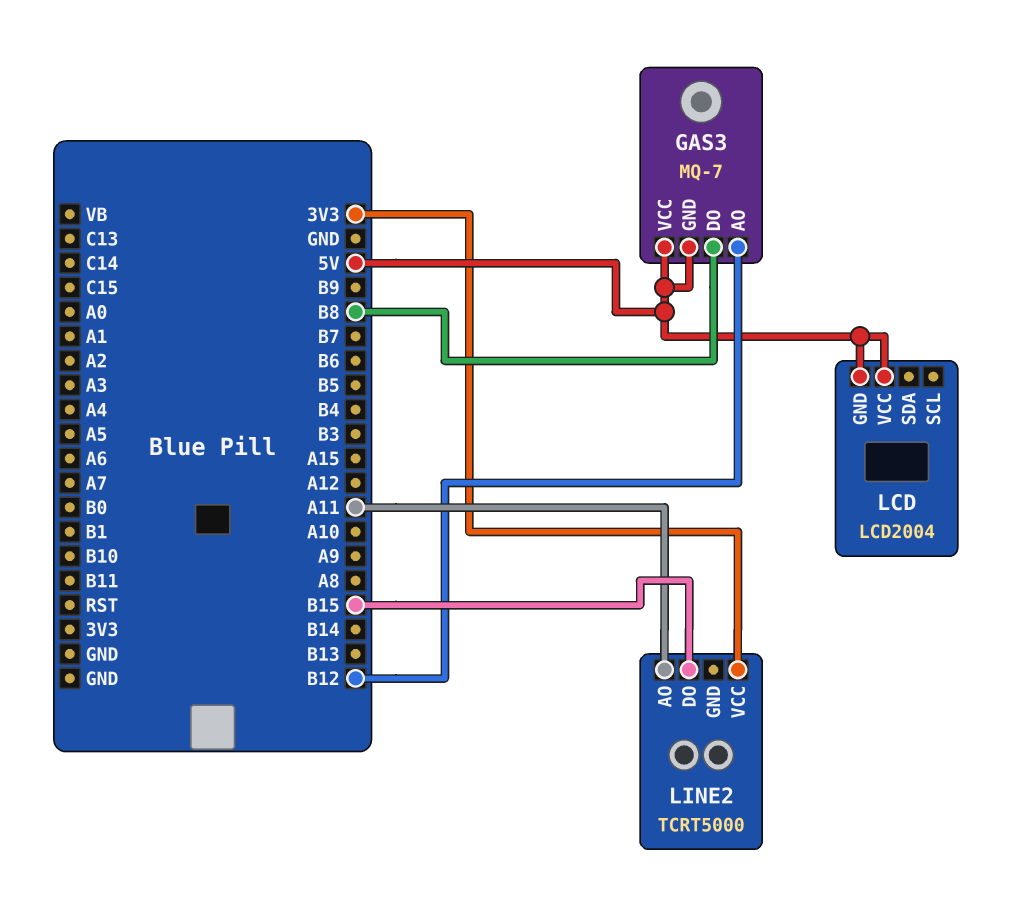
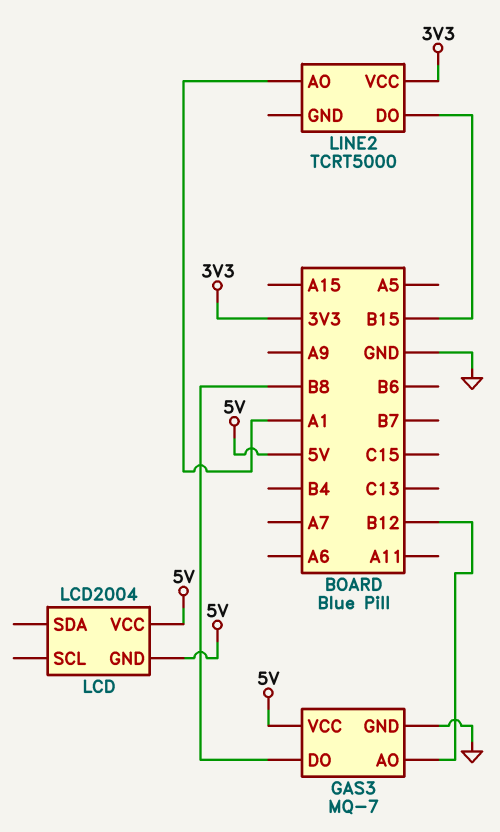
GAS3 pin GND: 5V -> GND
LINE2 pin AO: A11 -> A1

